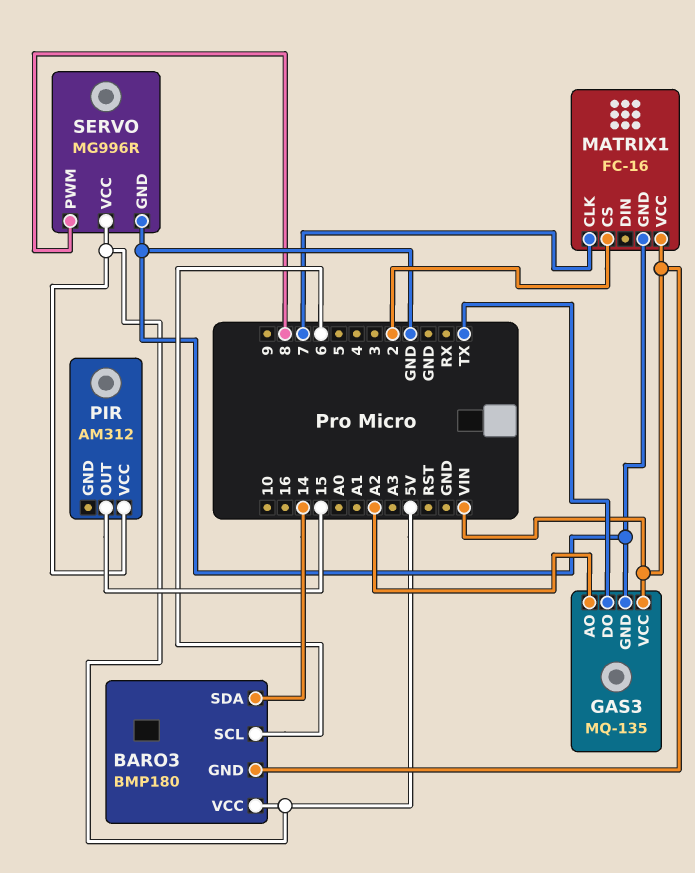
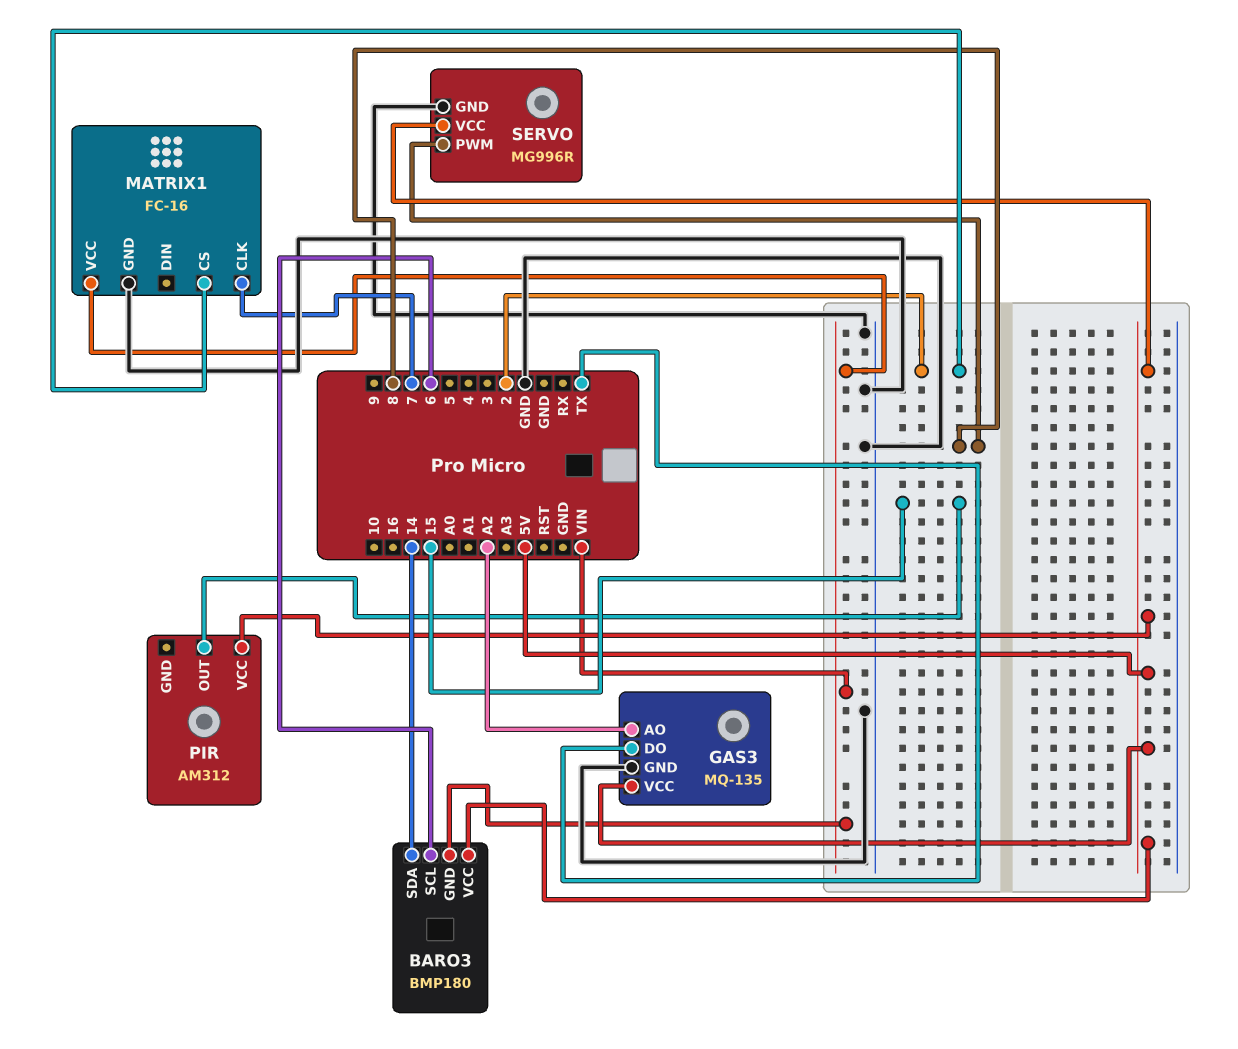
GAS3 pin VCC: VIN -> 5V

